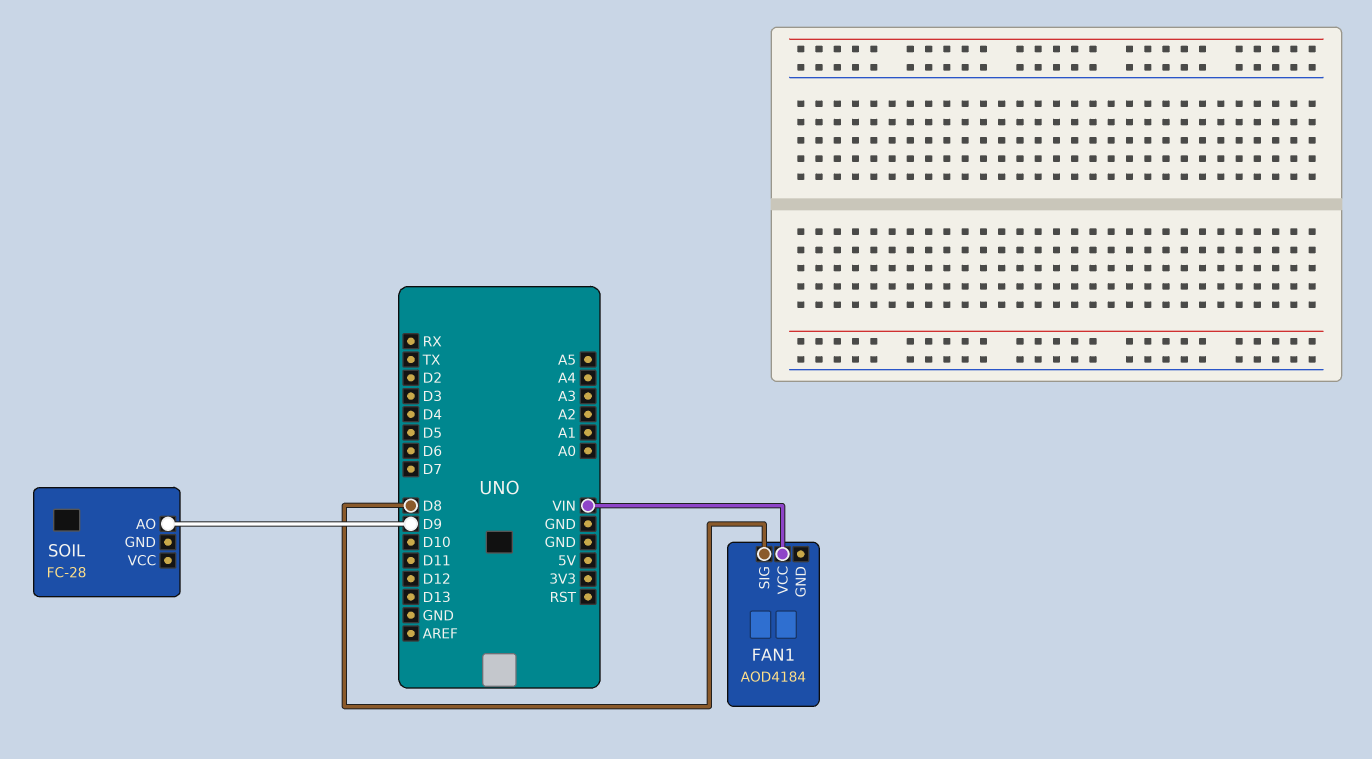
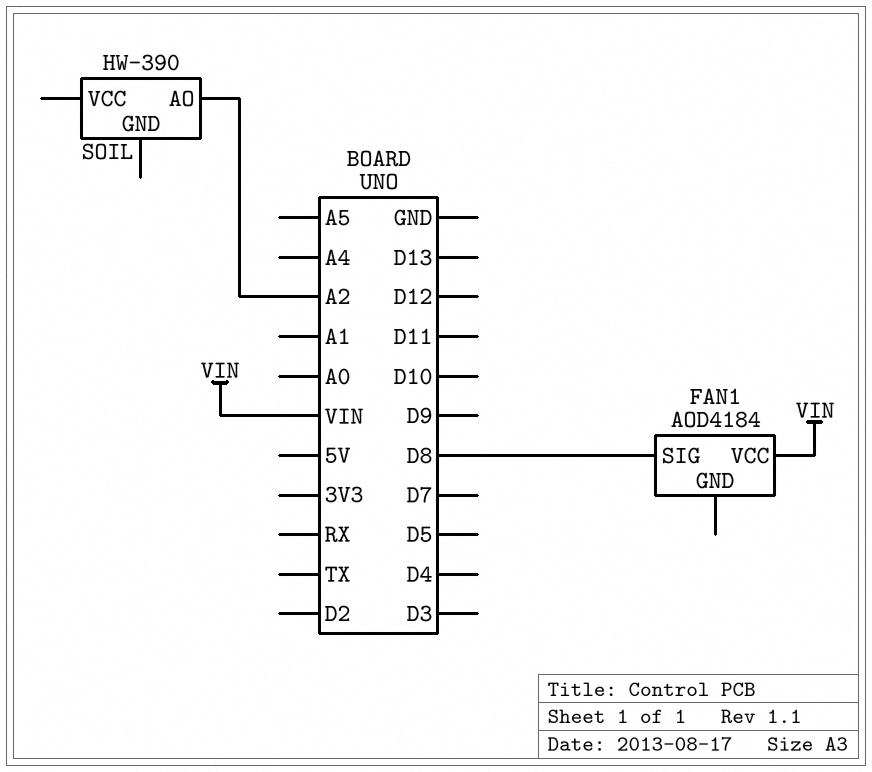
SOIL: FC-28 -> HW-390
SOIL pin AO: D9 -> A2

